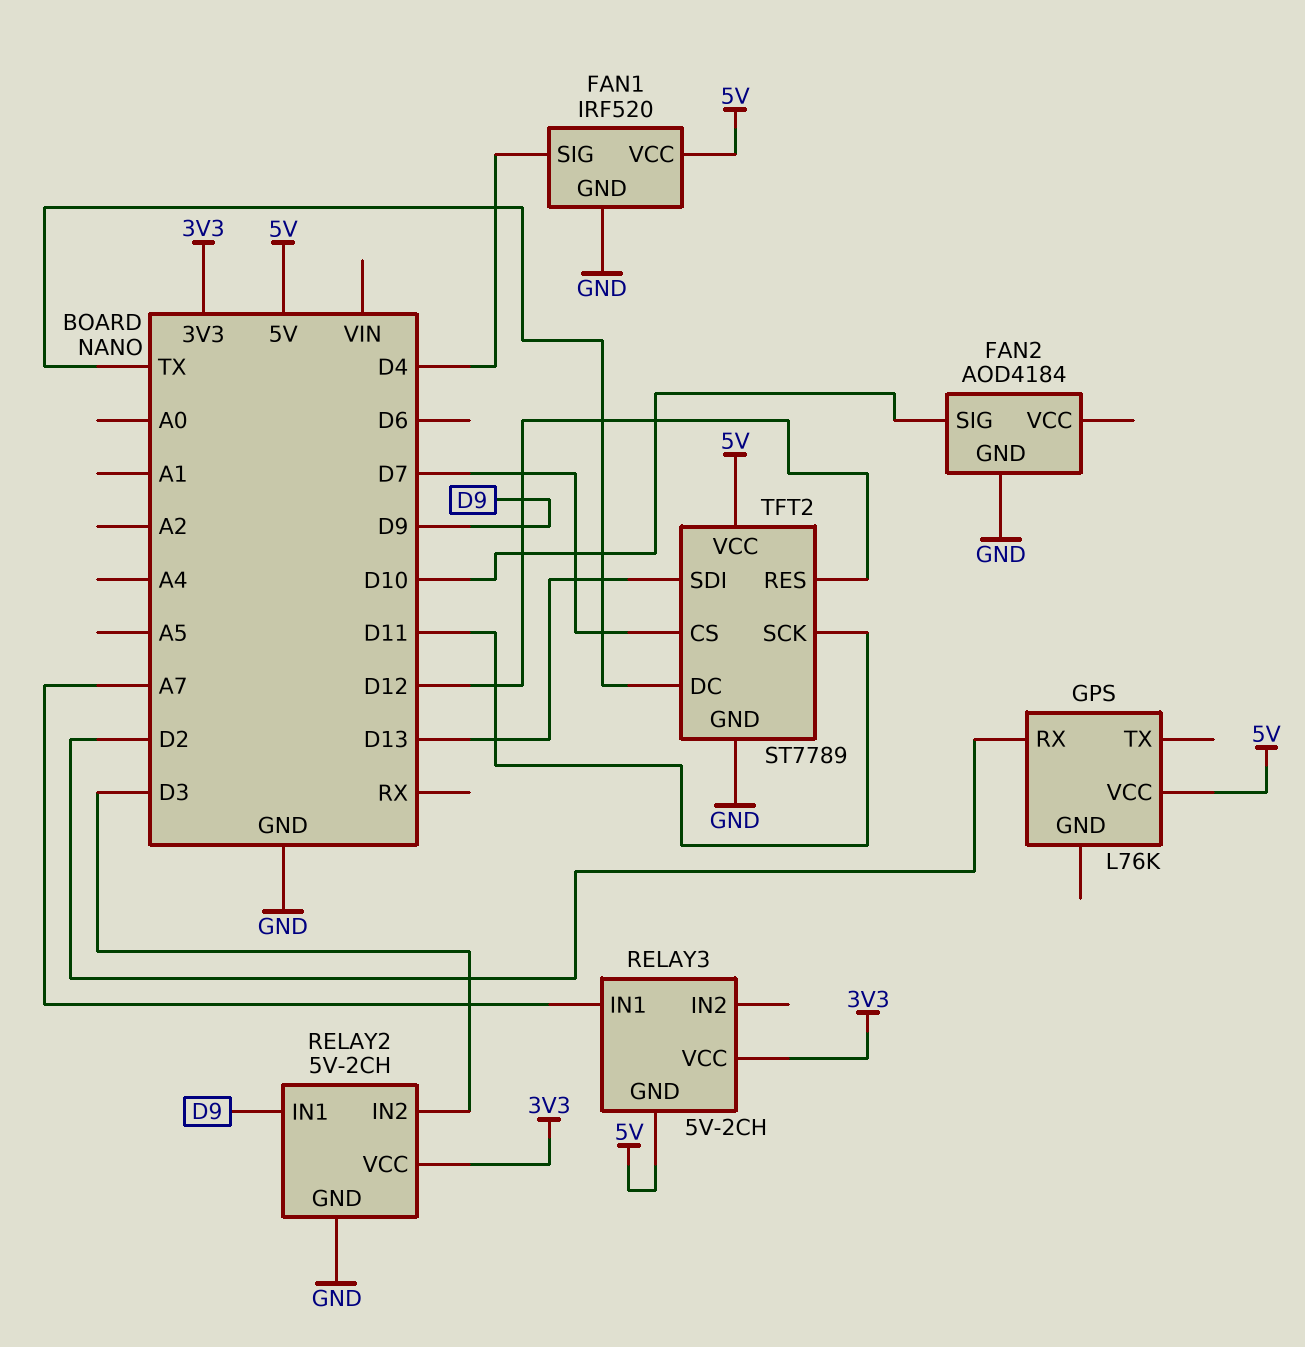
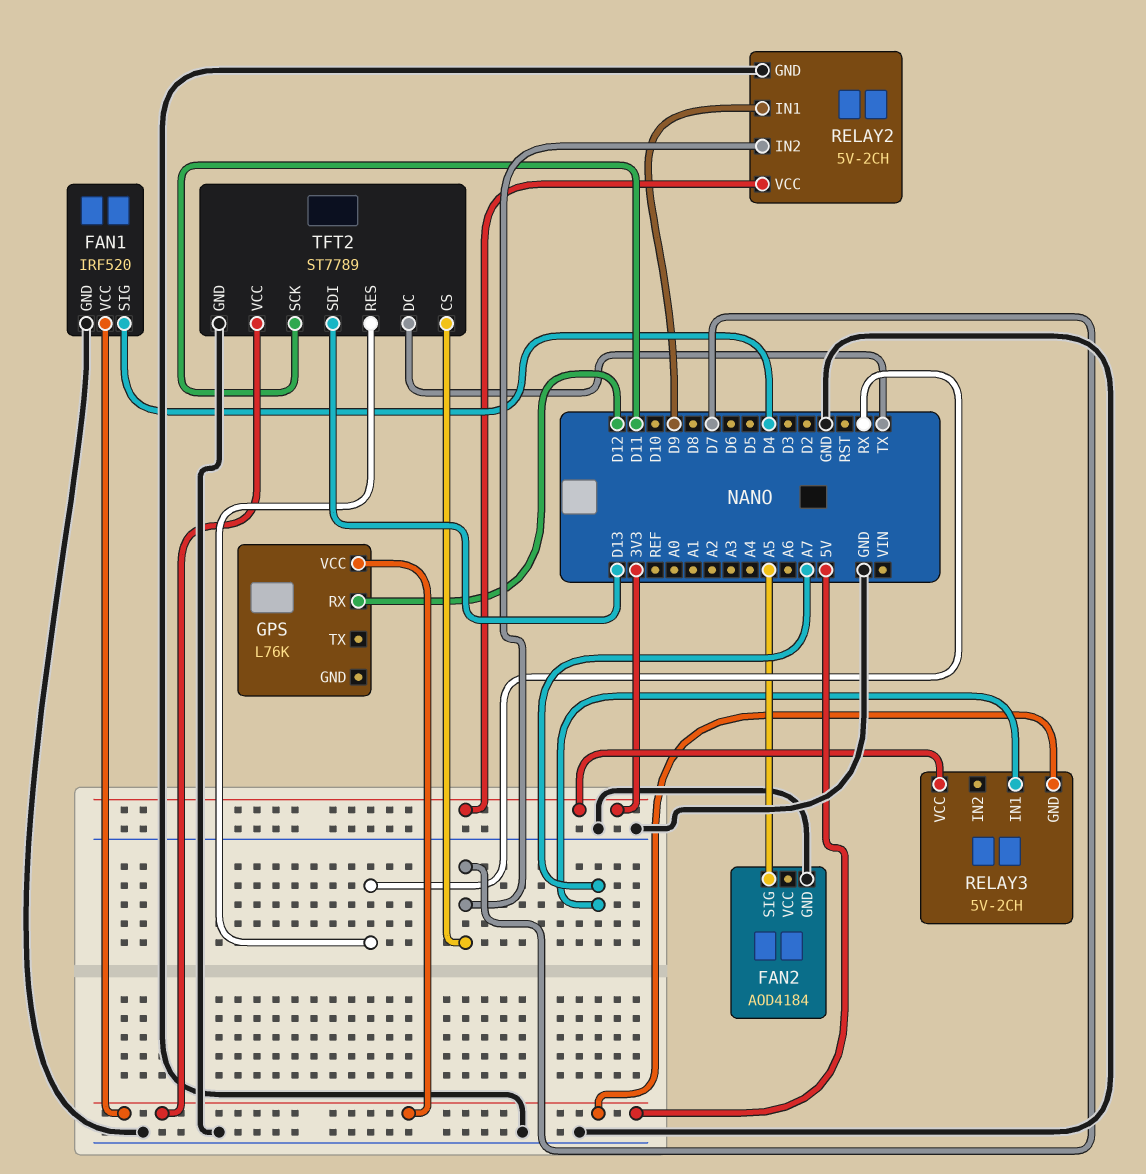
FAN2 pin SIG: D10 -> A5
GPS pin RX: D2 -> D12
RELAY2 pin IN2: D3 -> D7
TFT2 pin RES: D12 -> RX

